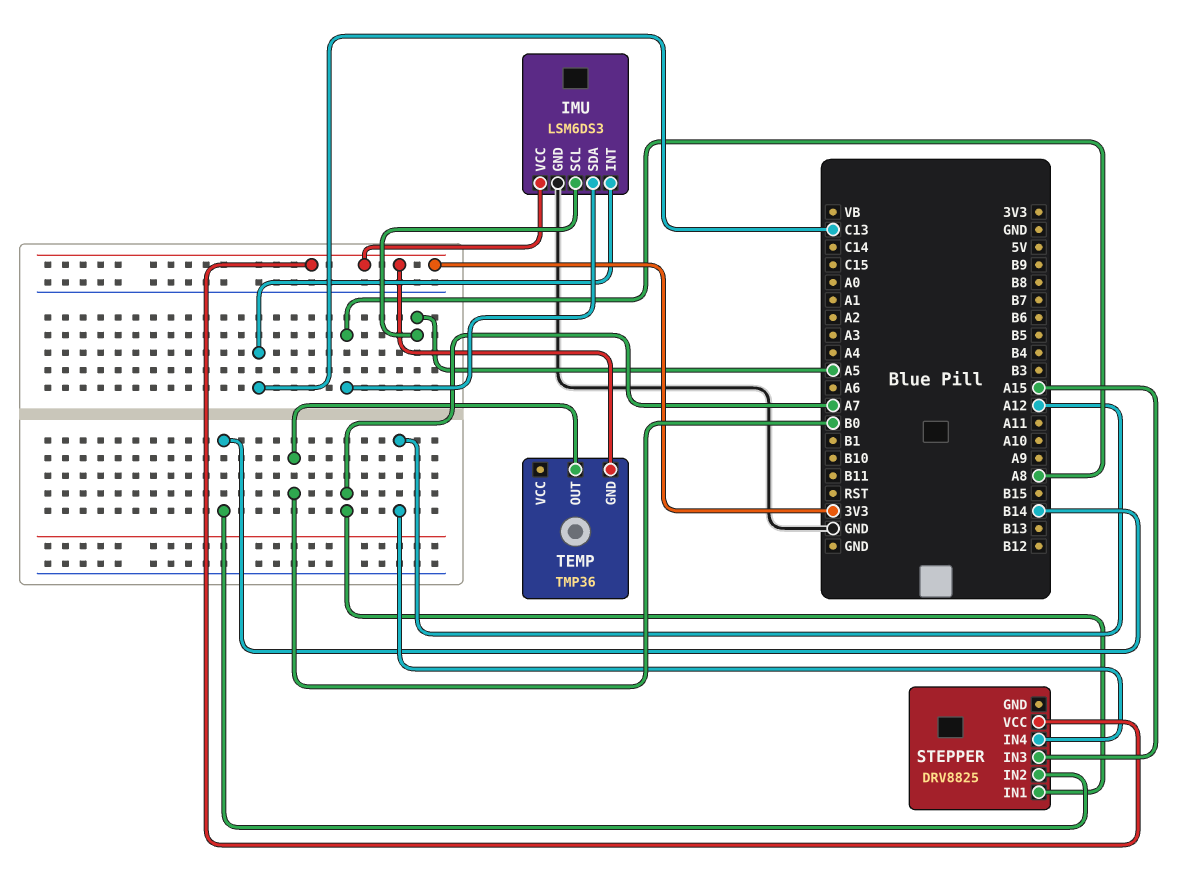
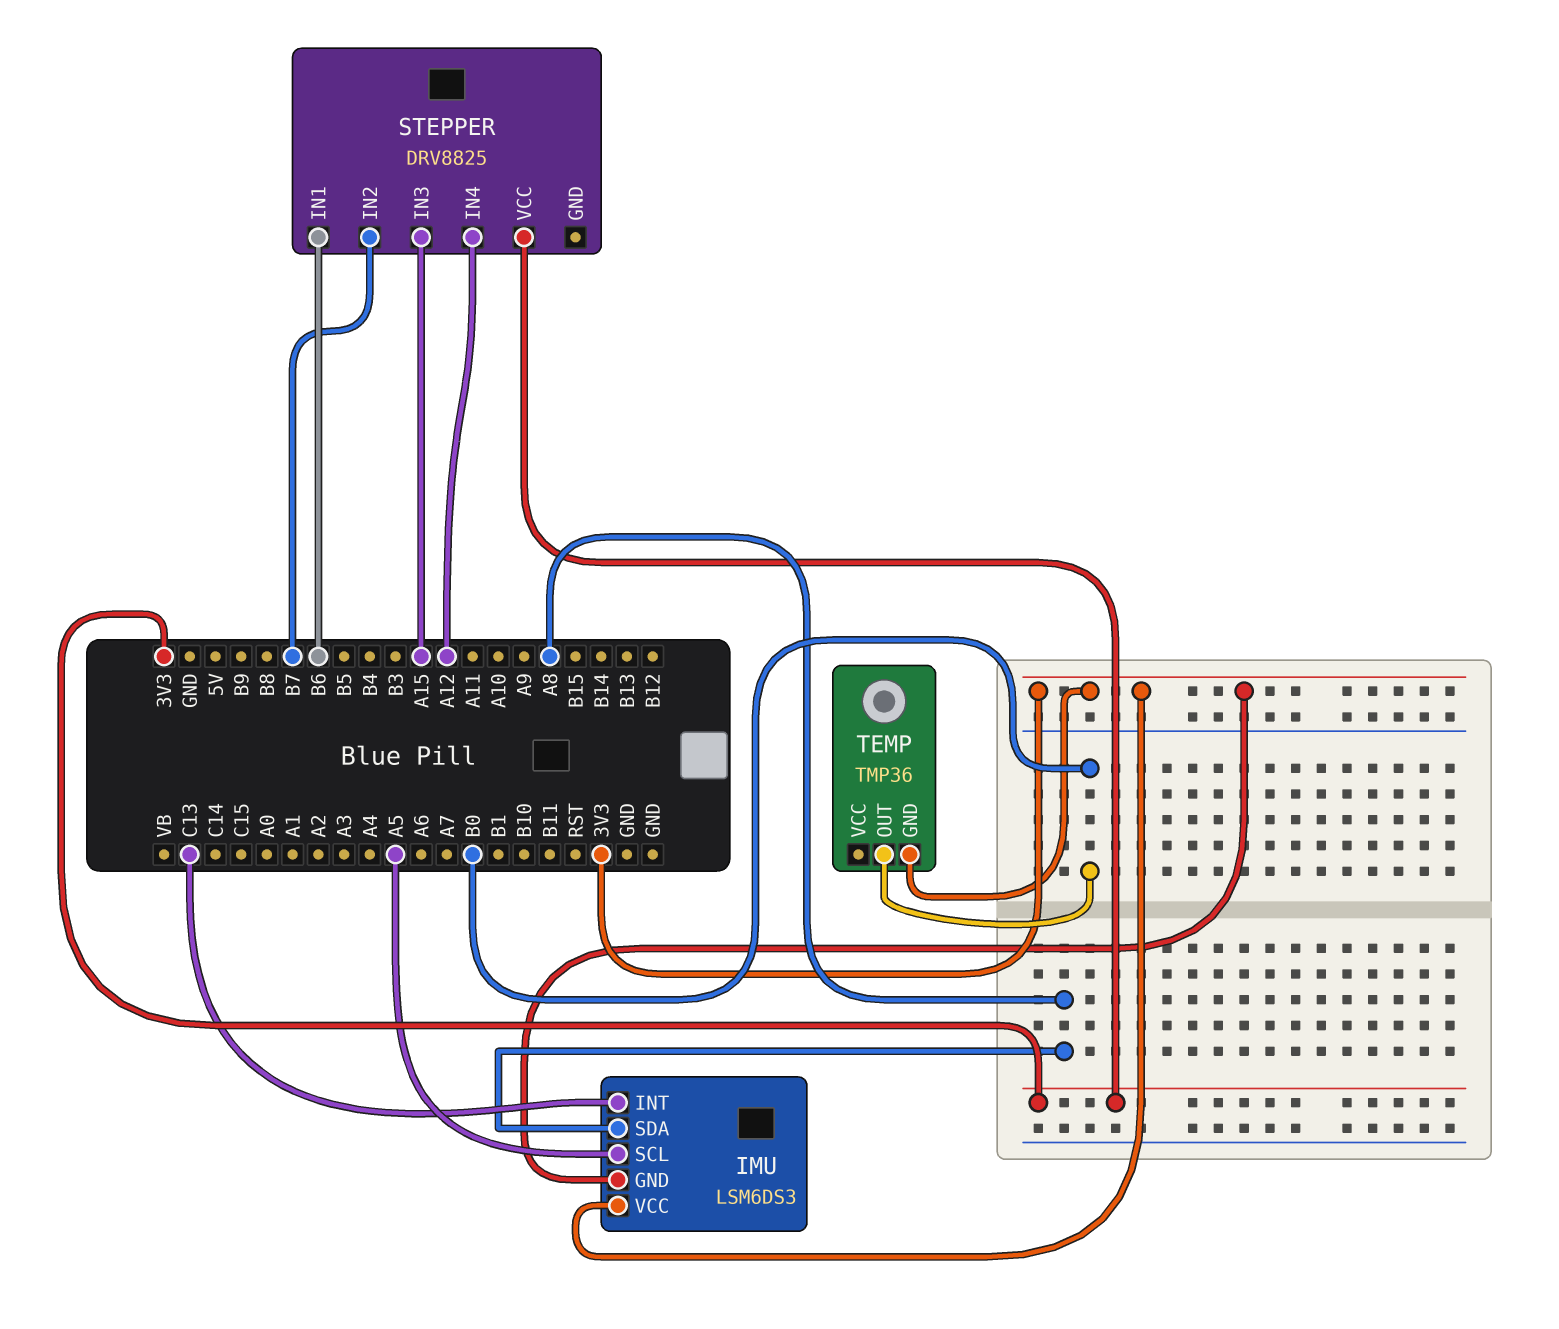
IMU pin GND: GND -> 3V3
STEPPER pin IN1: A7 -> B6
STEPPER pin IN2: B14 -> B7

